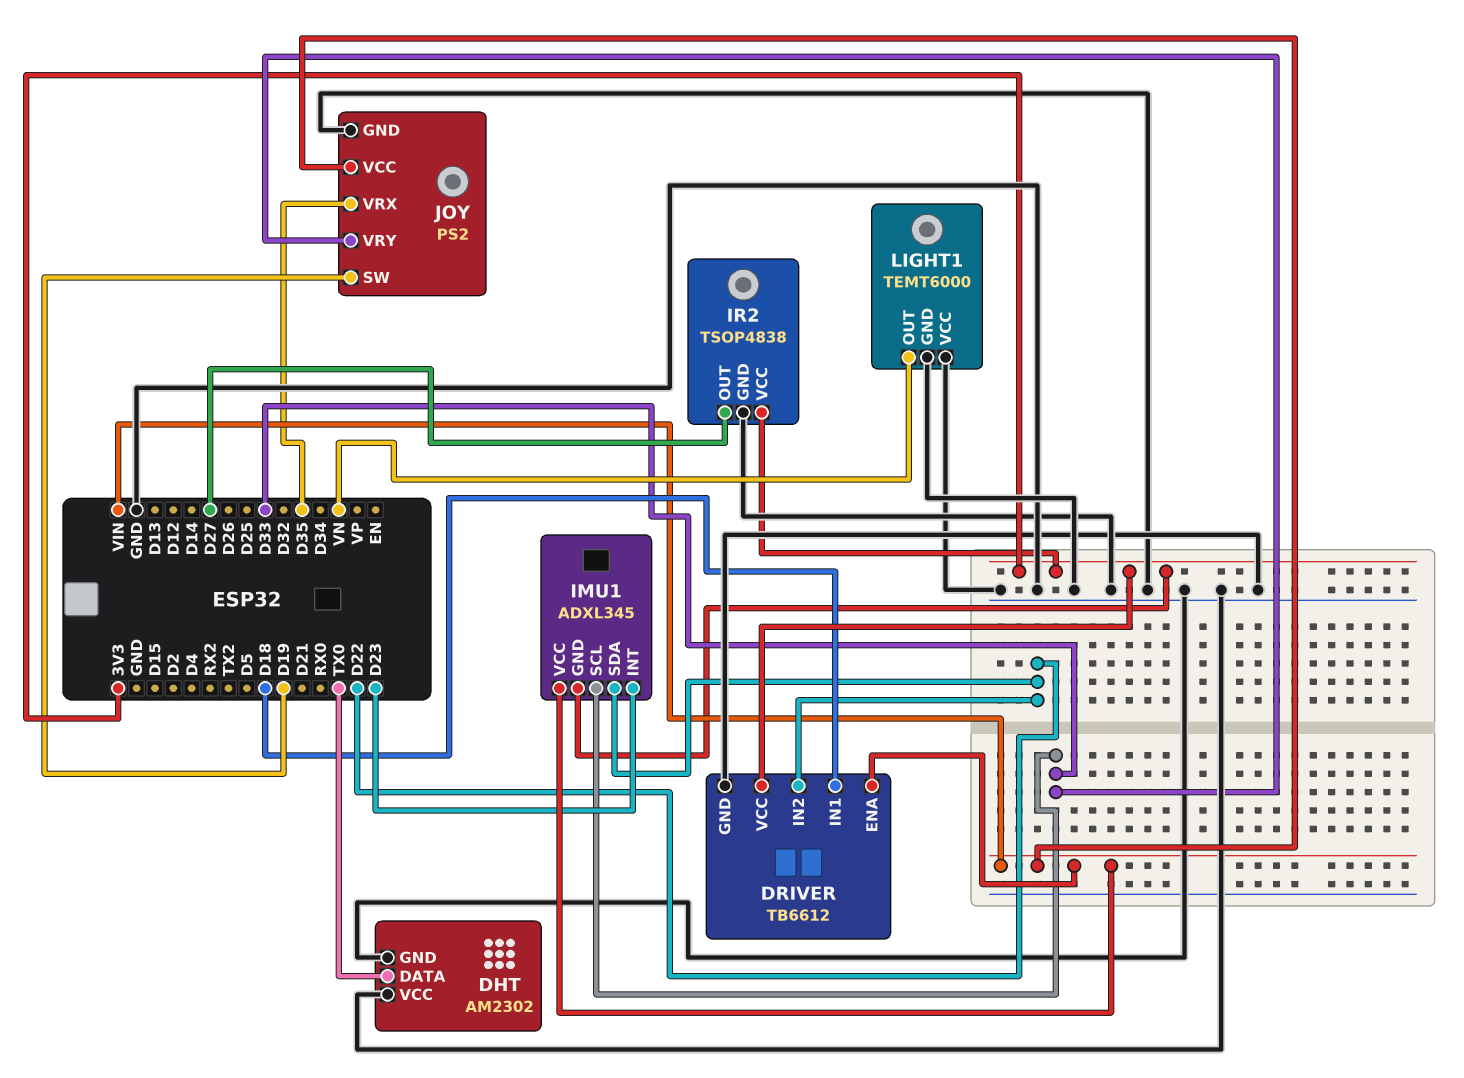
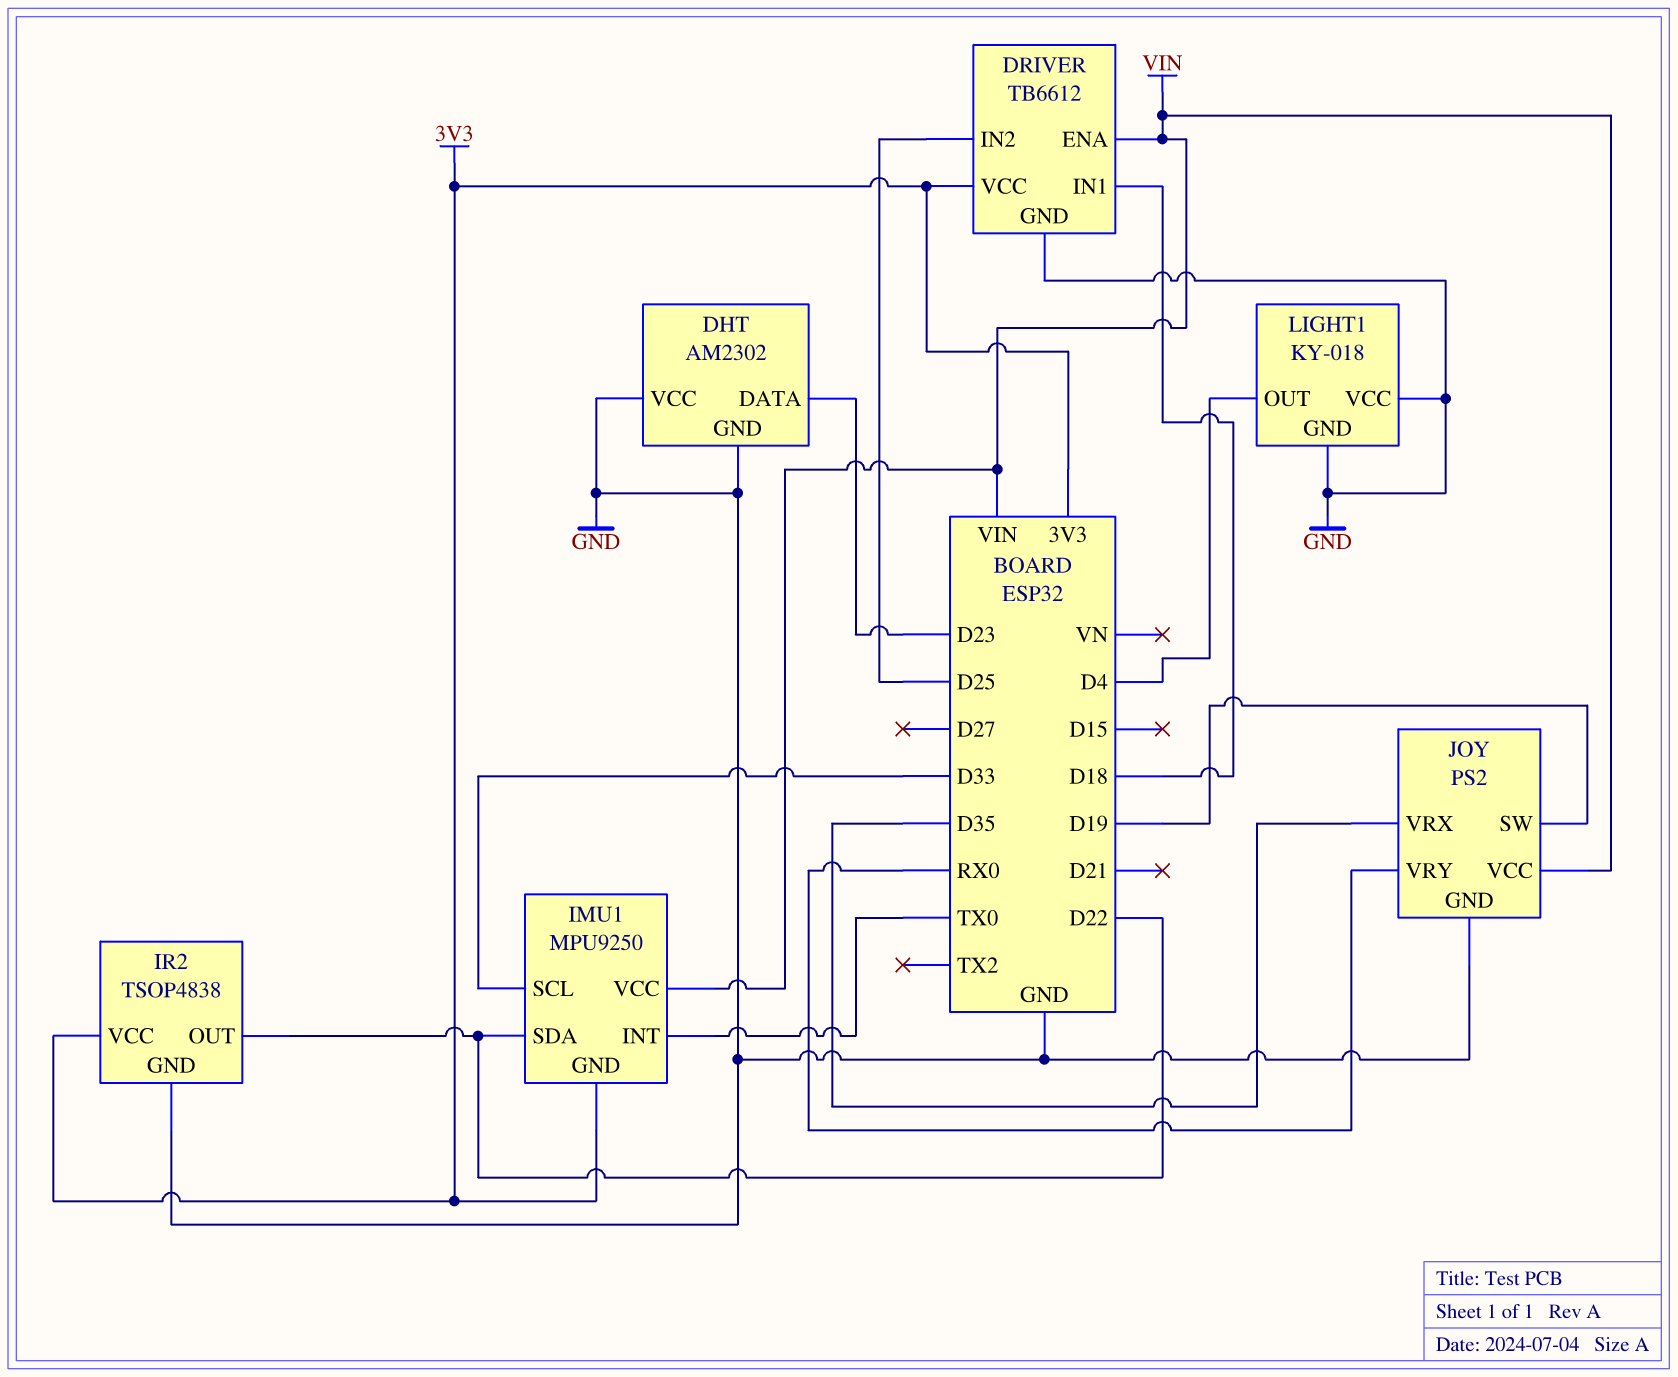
DHT pin DATA: TX0 -> D23
DRIVER pin IN2: D22 -> D25
IMU1: ADXL345 -> MPU9250
IMU1 pin INT: D23 -> TX0
IR2 pin OUT: D27 -> D22
JOY pin VRY: D33 -> RX0
LIGHT1: TEMT6000 -> KY-018
LIGHT1 pin OUT: VN -> D4

